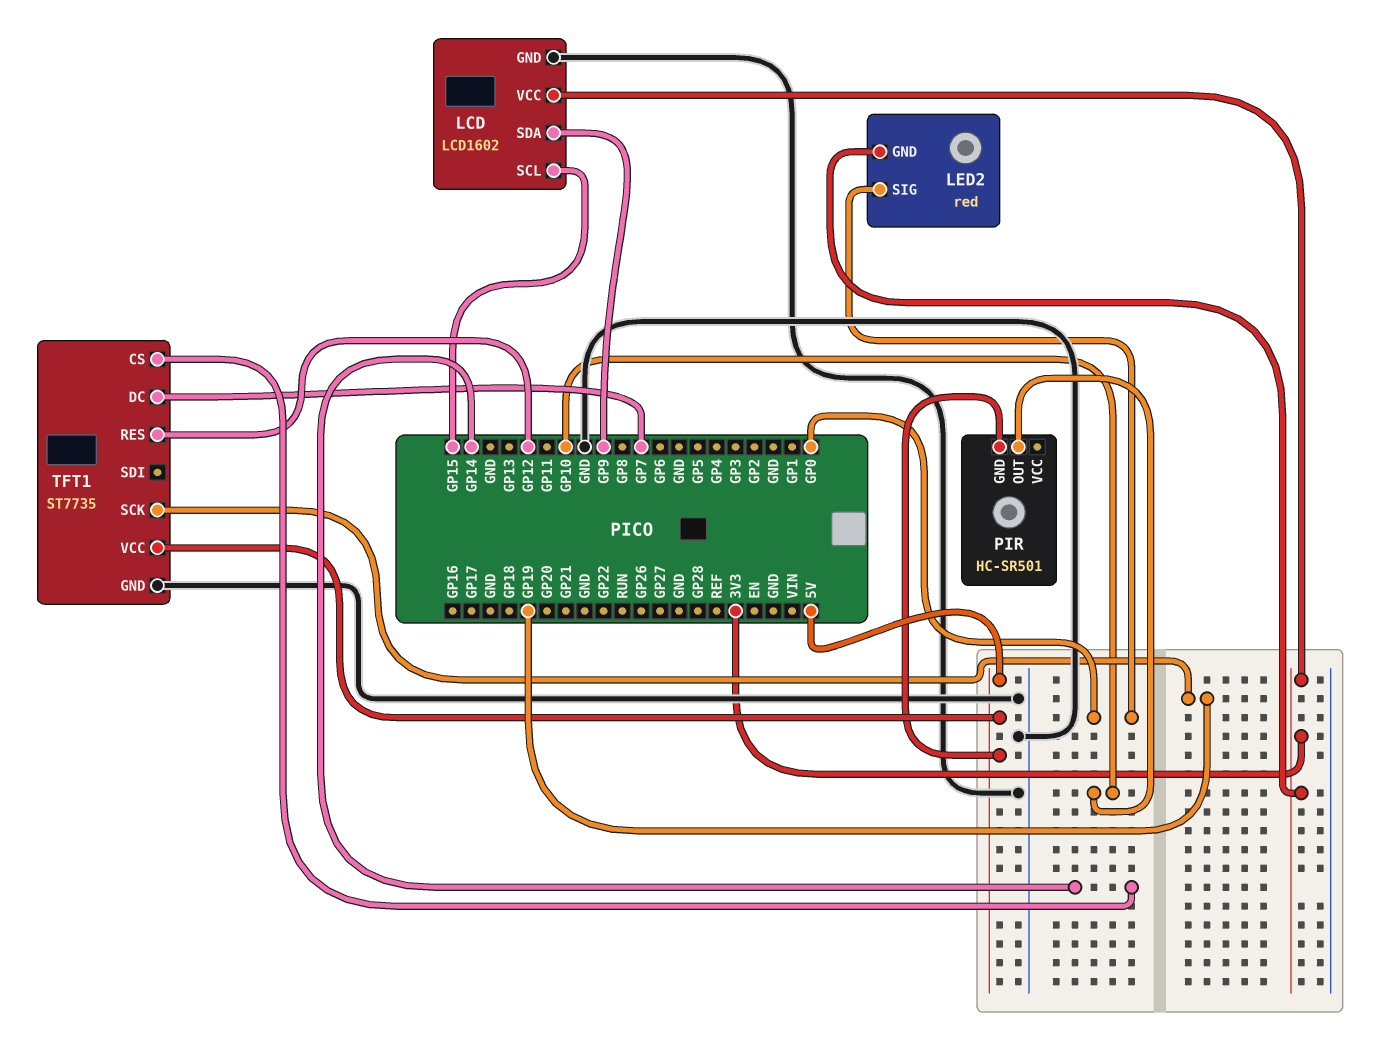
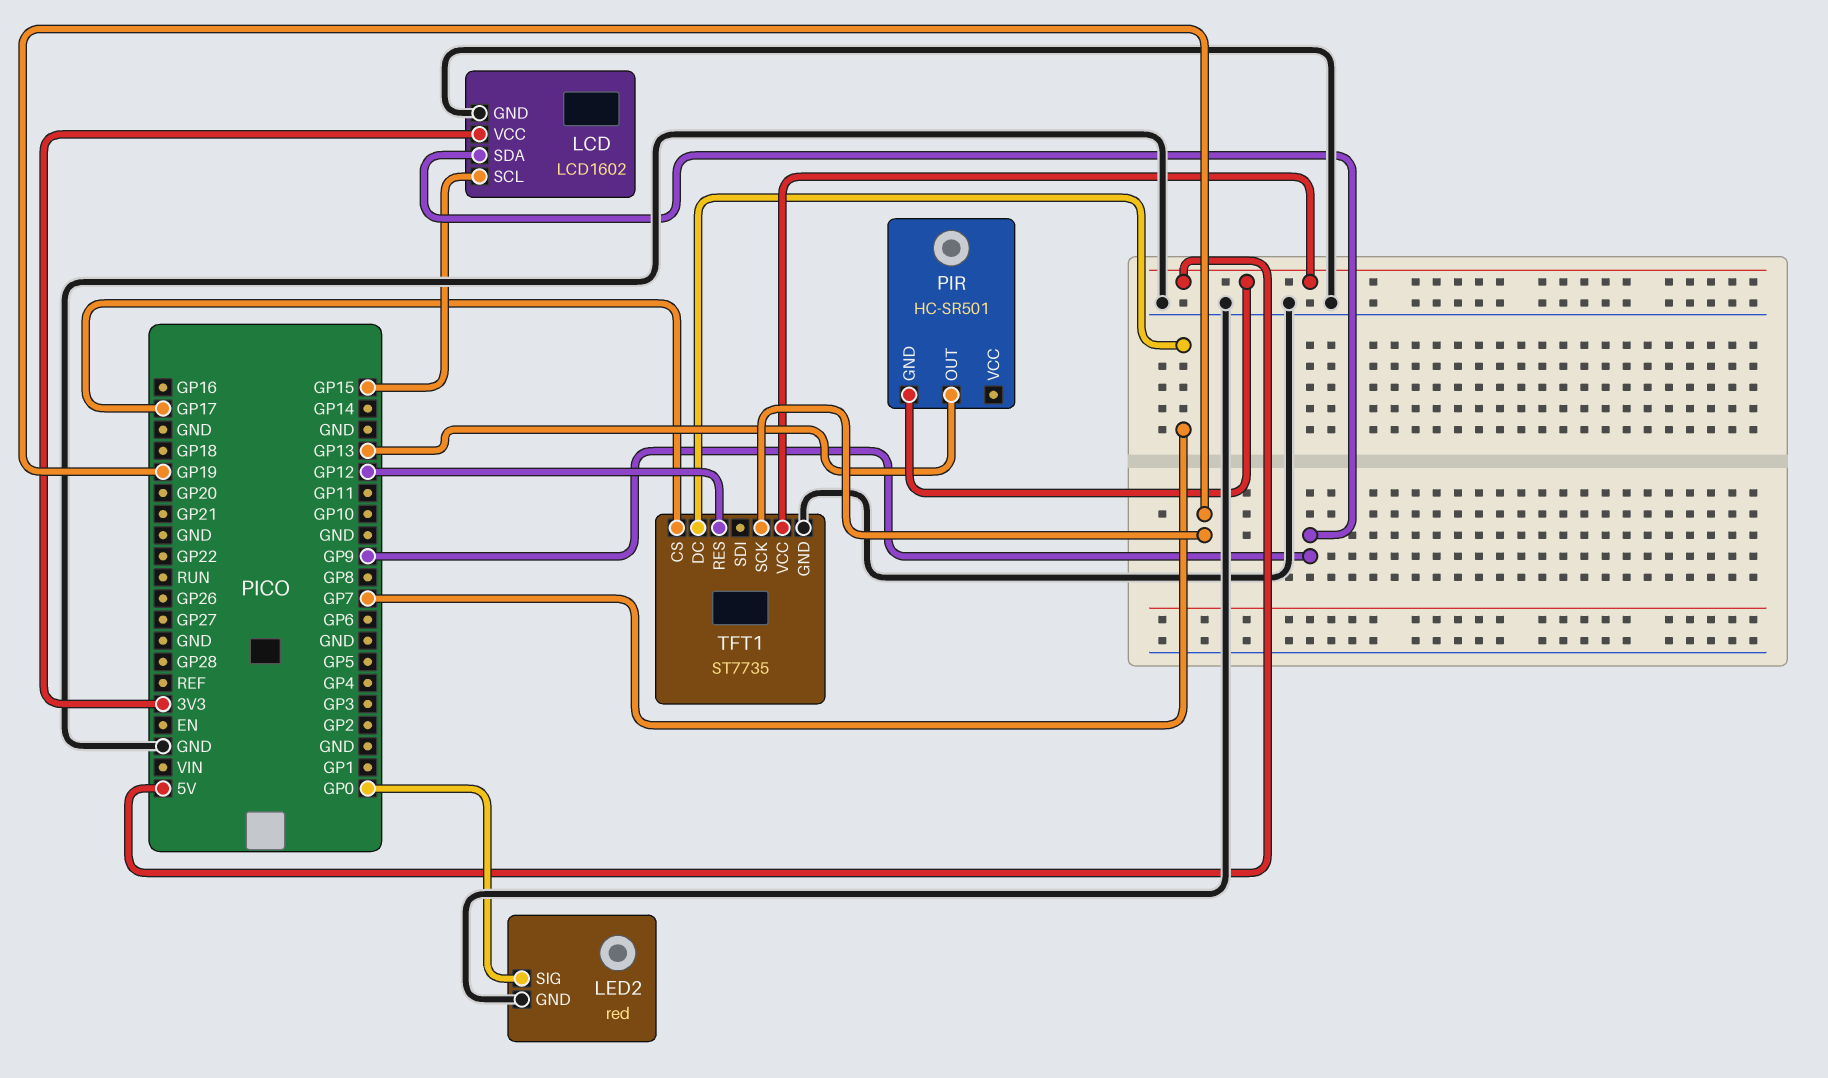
LED2 pin GND: 3V3 -> GND
PIR pin OUT: GP10 -> GP13
TFT1 pin CS: GP14 -> GP17

